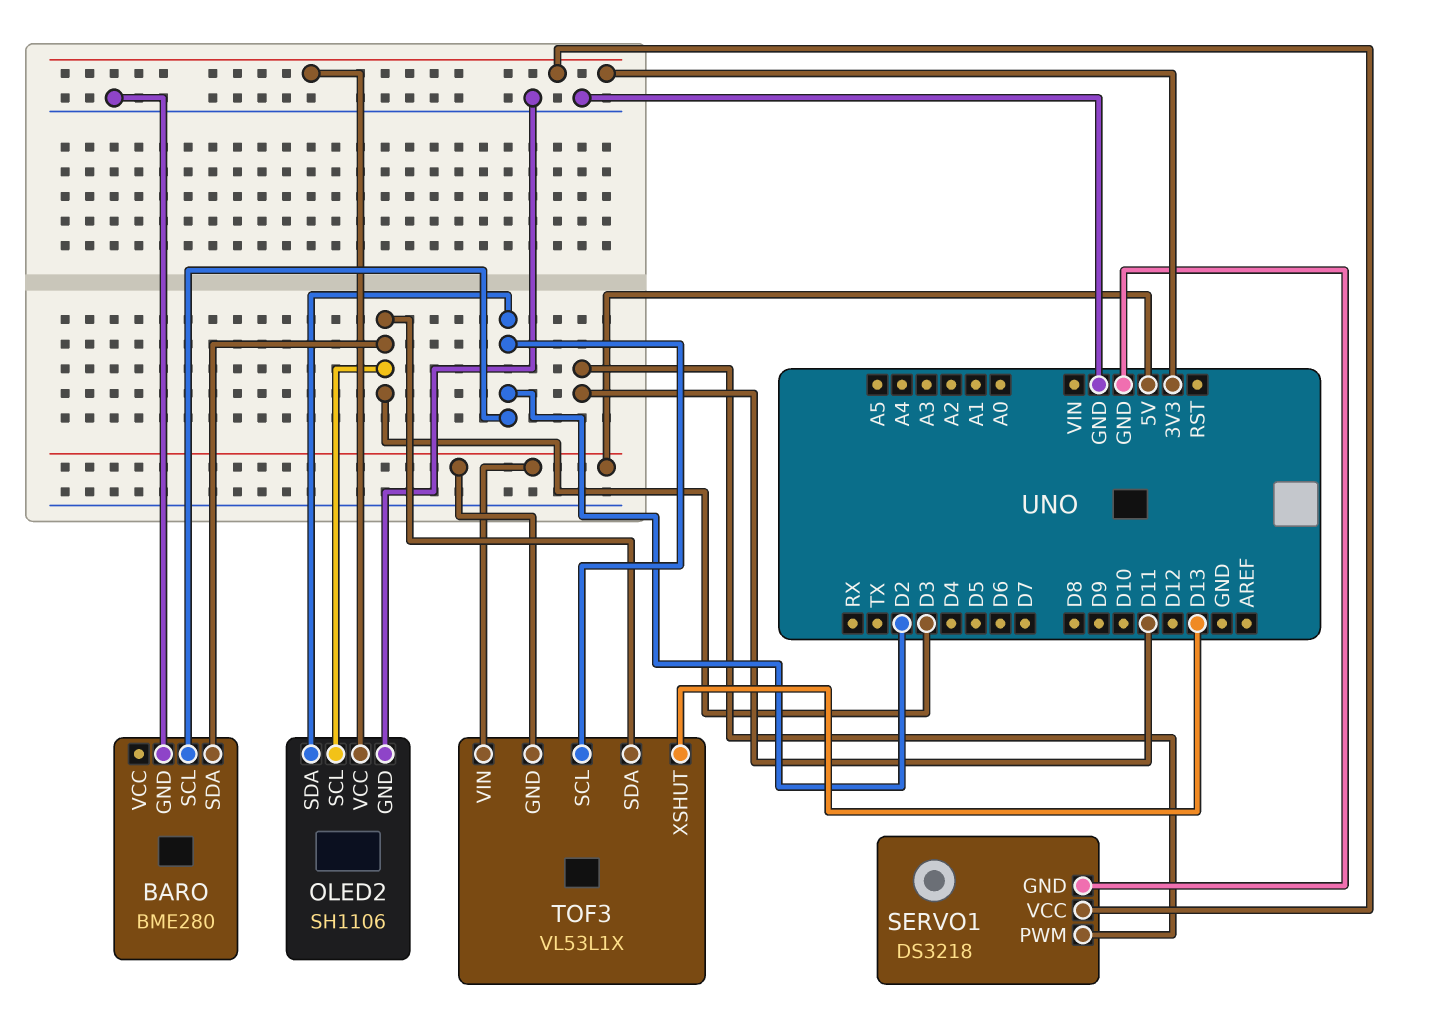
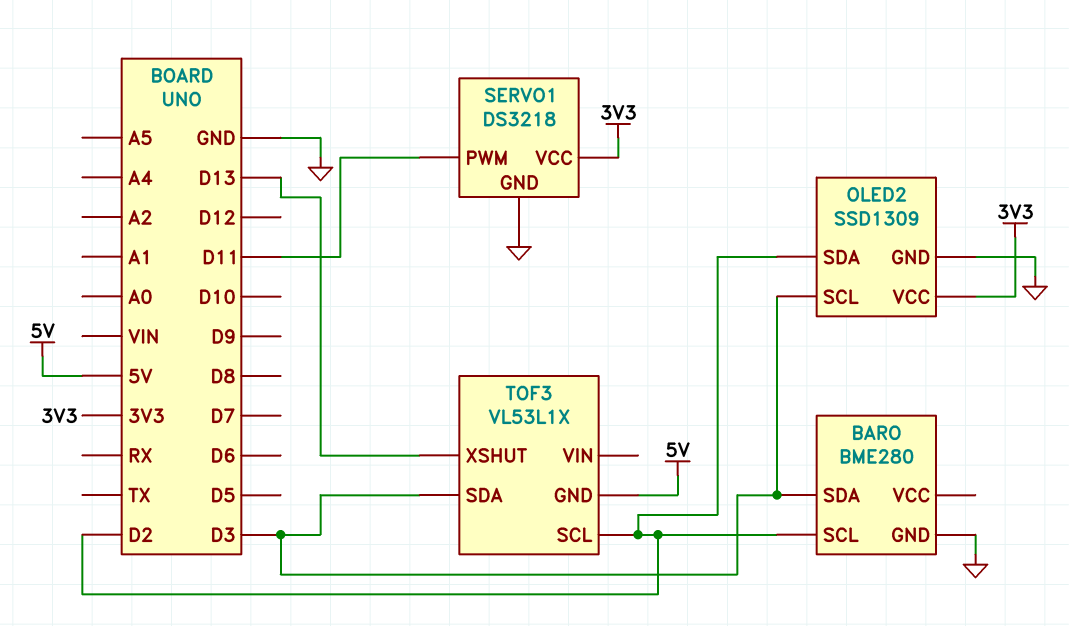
OLED2: SH1106 -> SSD1309
TOF3 pin VIN: 5V -> none

